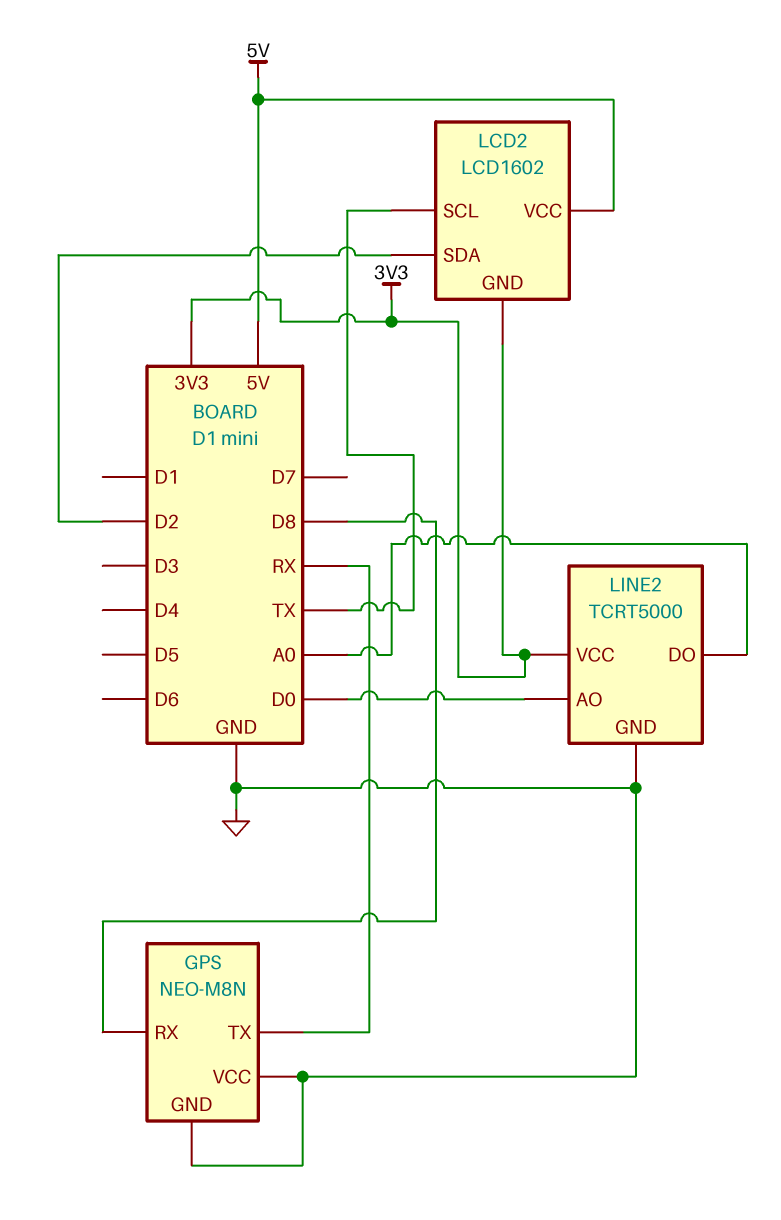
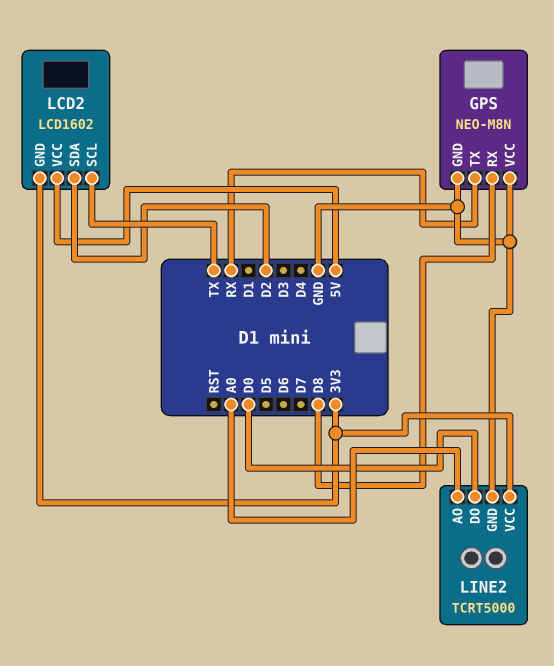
LINE2 pin AO: D0 -> A0
LINE2 pin DO: A0 -> D0

